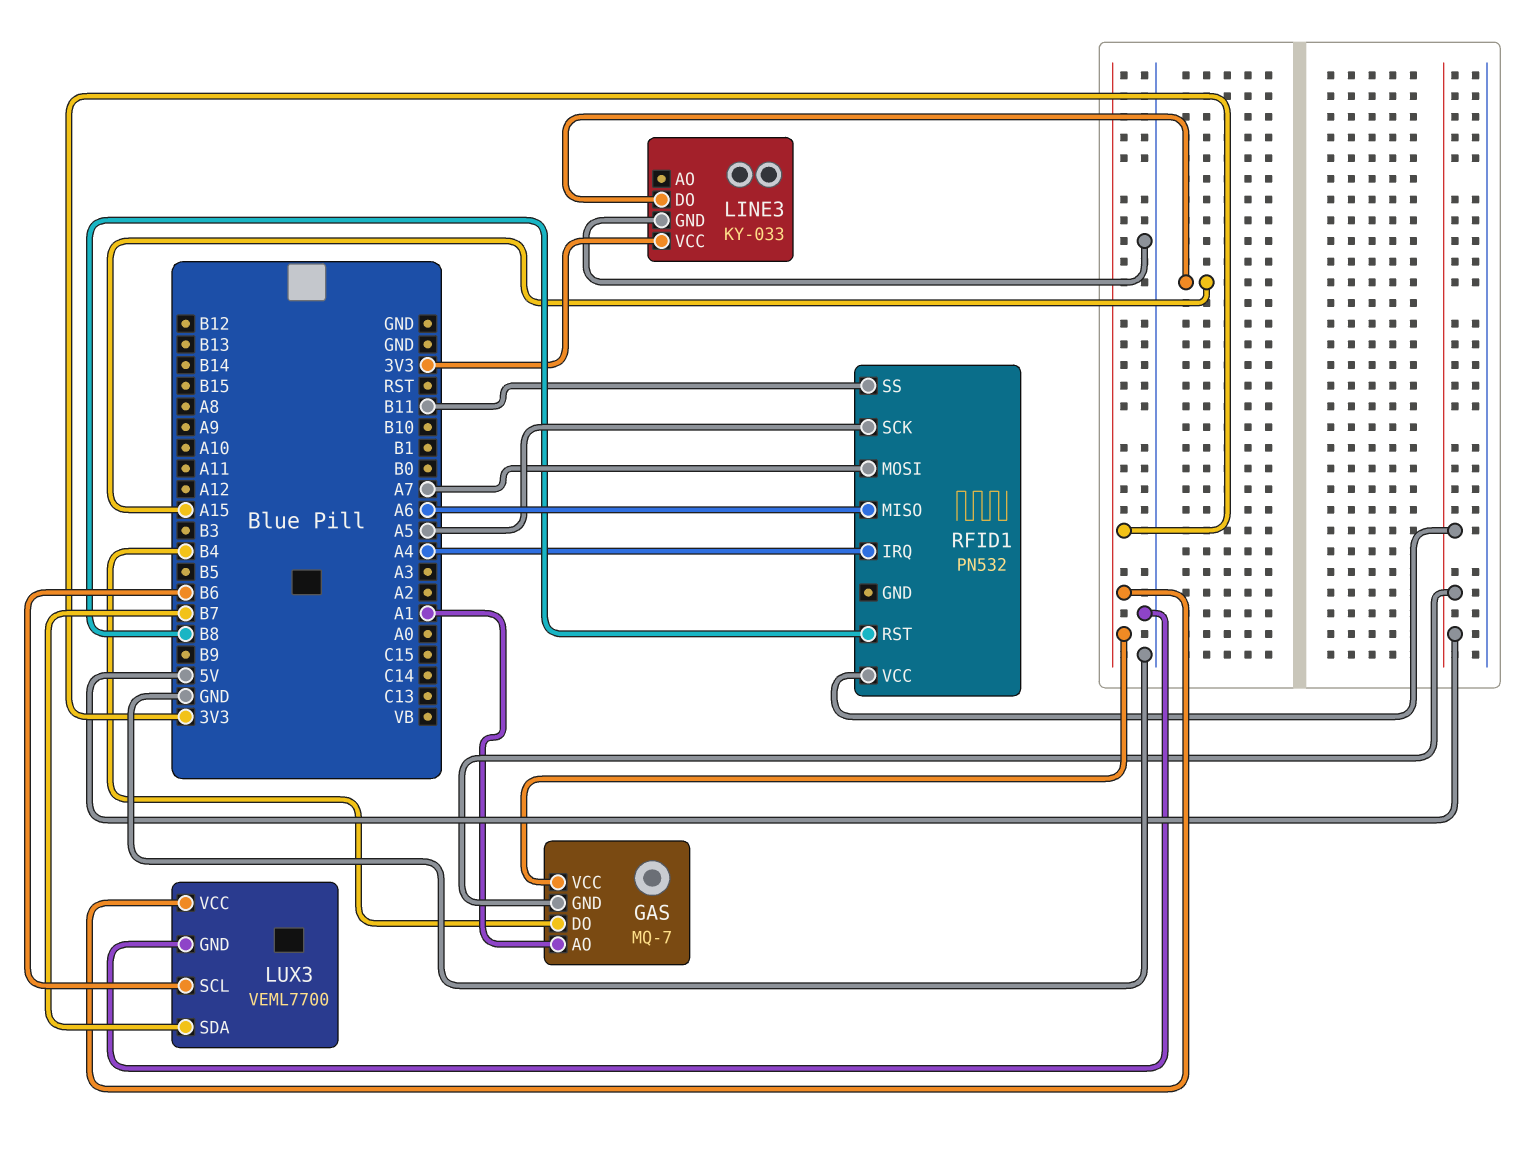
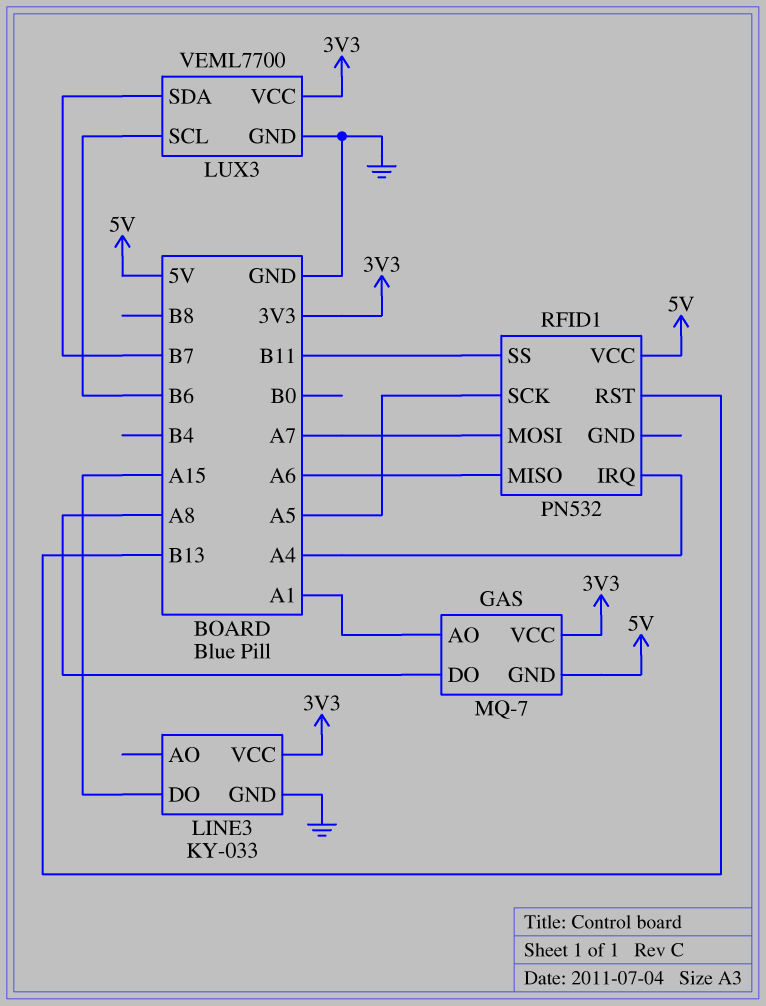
GAS pin DO: B4 -> A8
RFID1 pin RST: B8 -> B13

